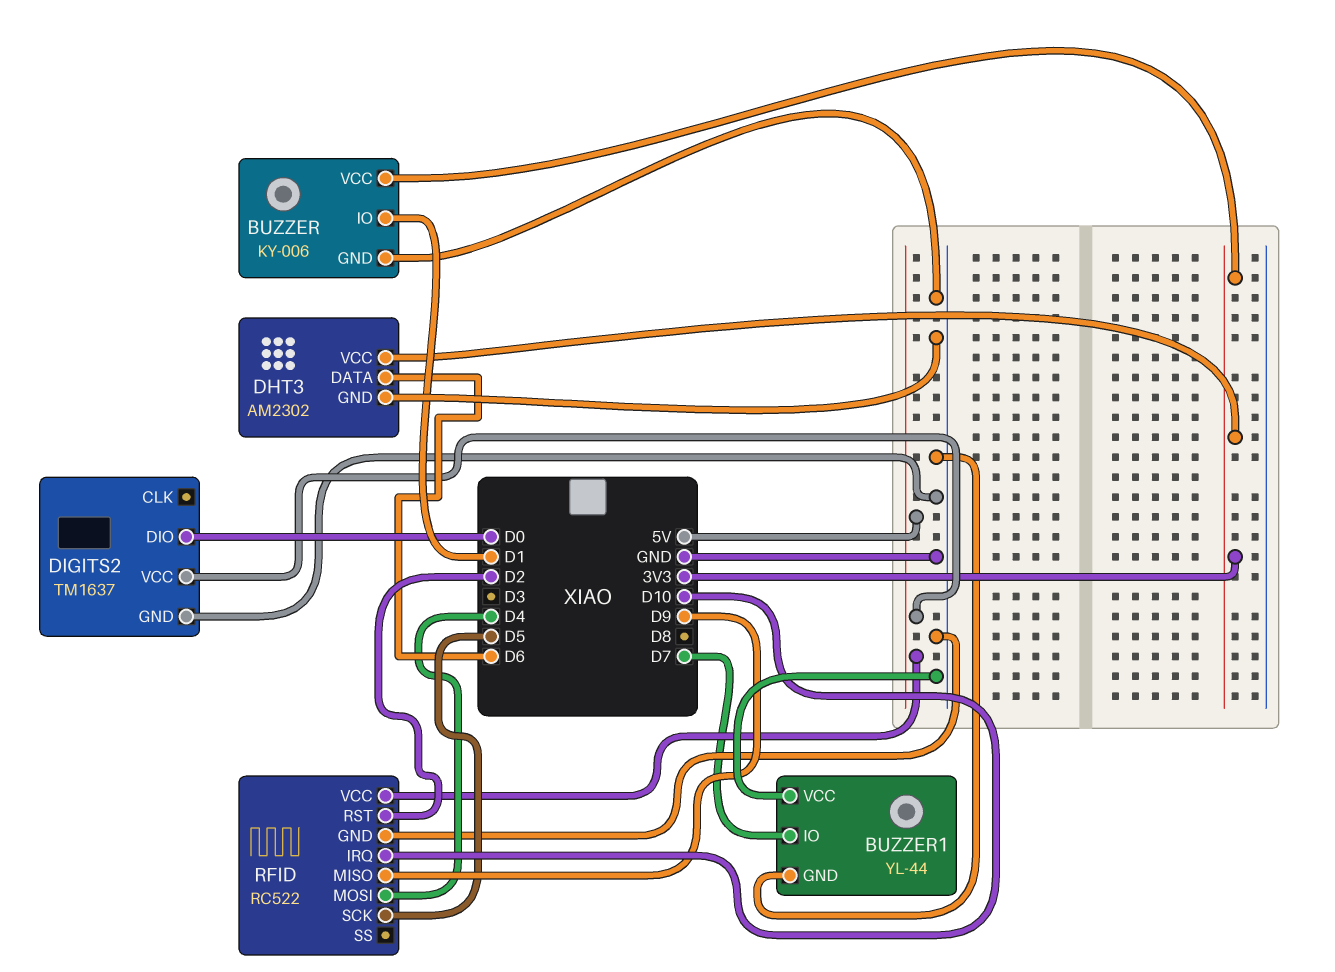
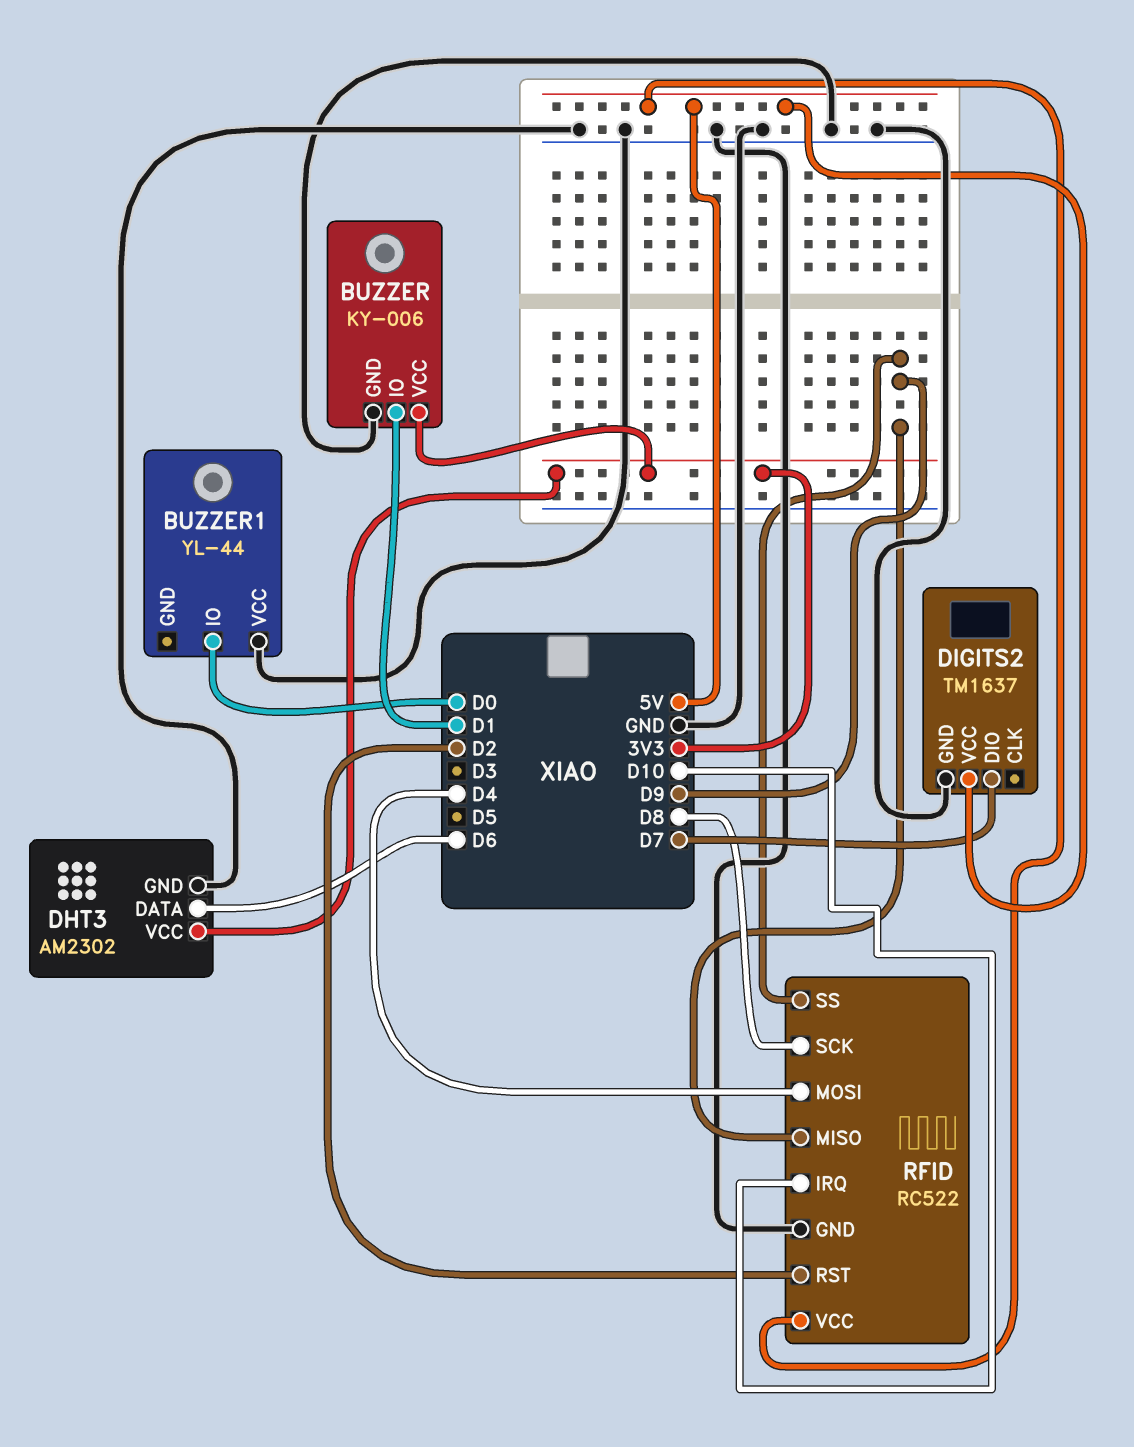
BUZZER1 pin GND: GND -> none
BUZZER1 pin IO: D7 -> D0
DIGITS2 pin DIO: D0 -> D7
RFID pin SCK: D5 -> D8
RFID pin SS: none -> D9

